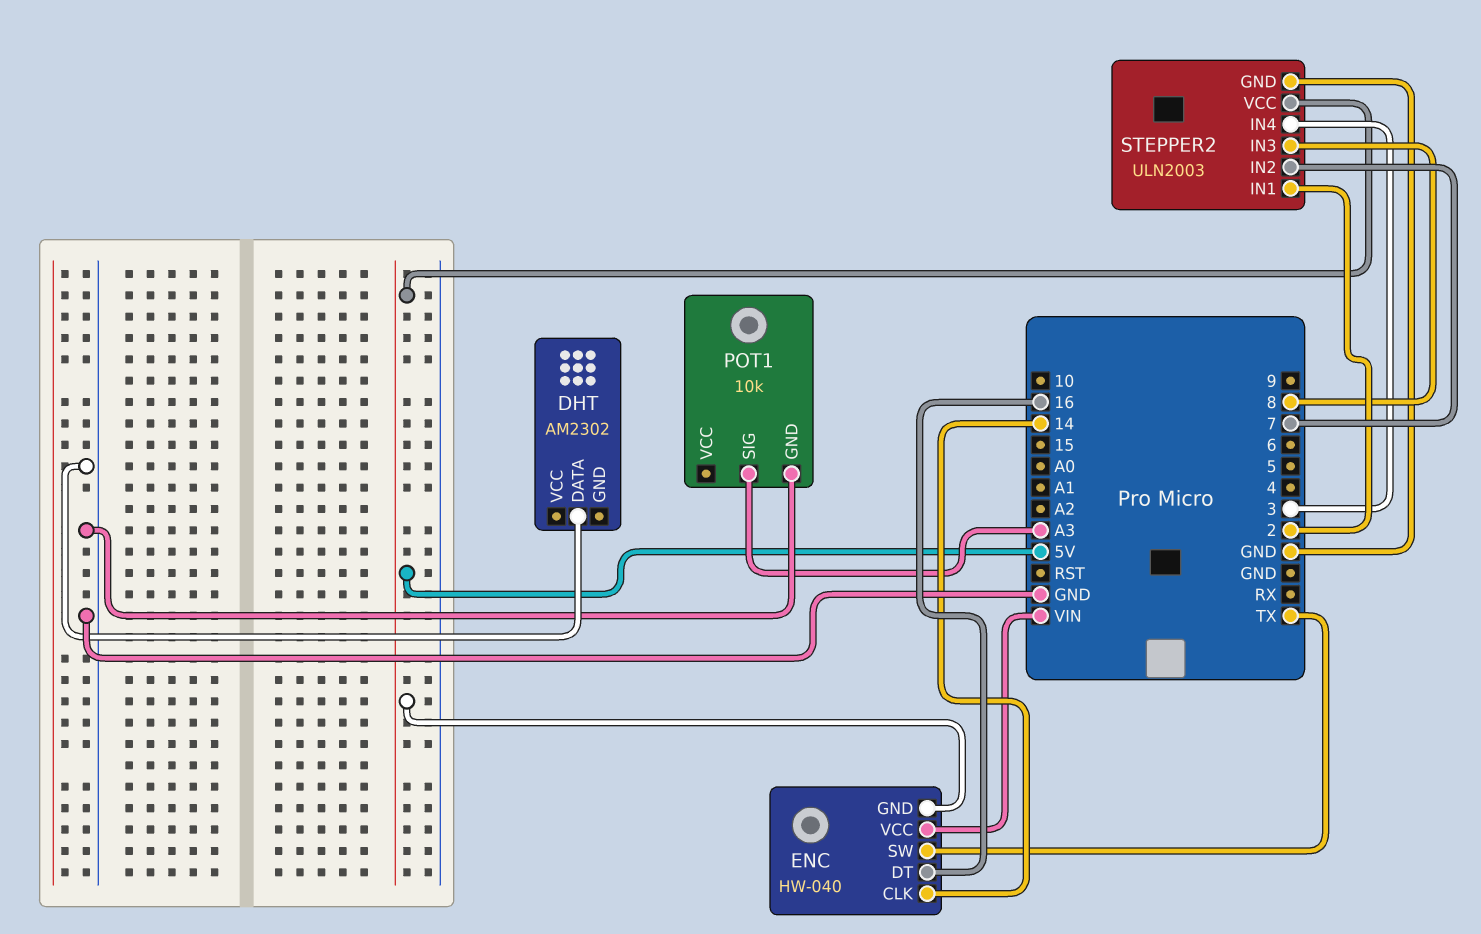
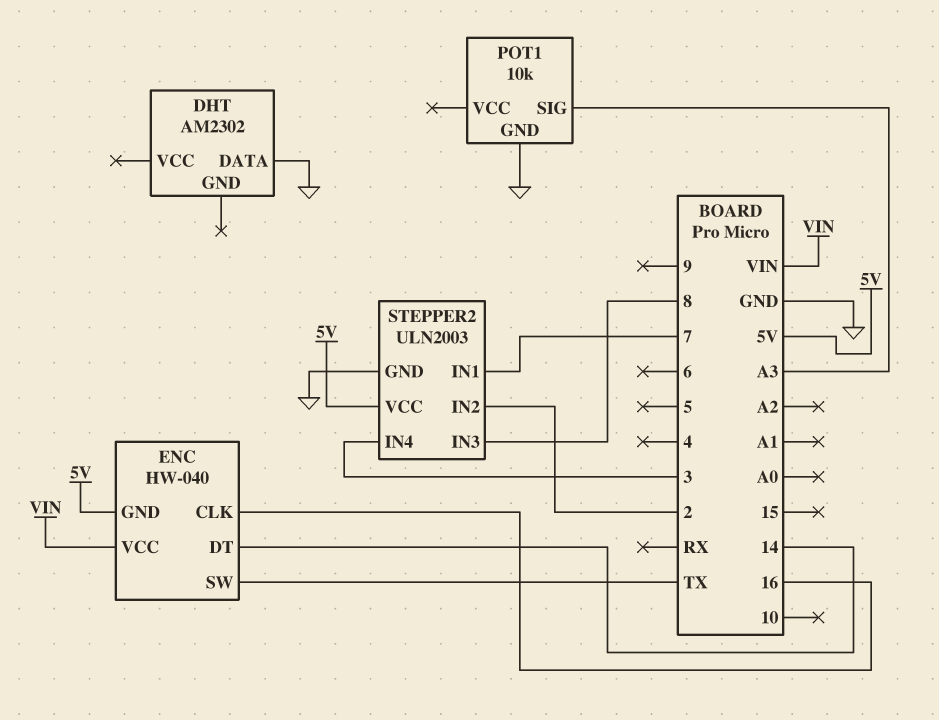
ENC pin CLK: 14 -> 16
ENC pin DT: 16 -> 14
STEPPER2 pin IN1: 2 -> 7
STEPPER2 pin IN2: 7 -> 2

